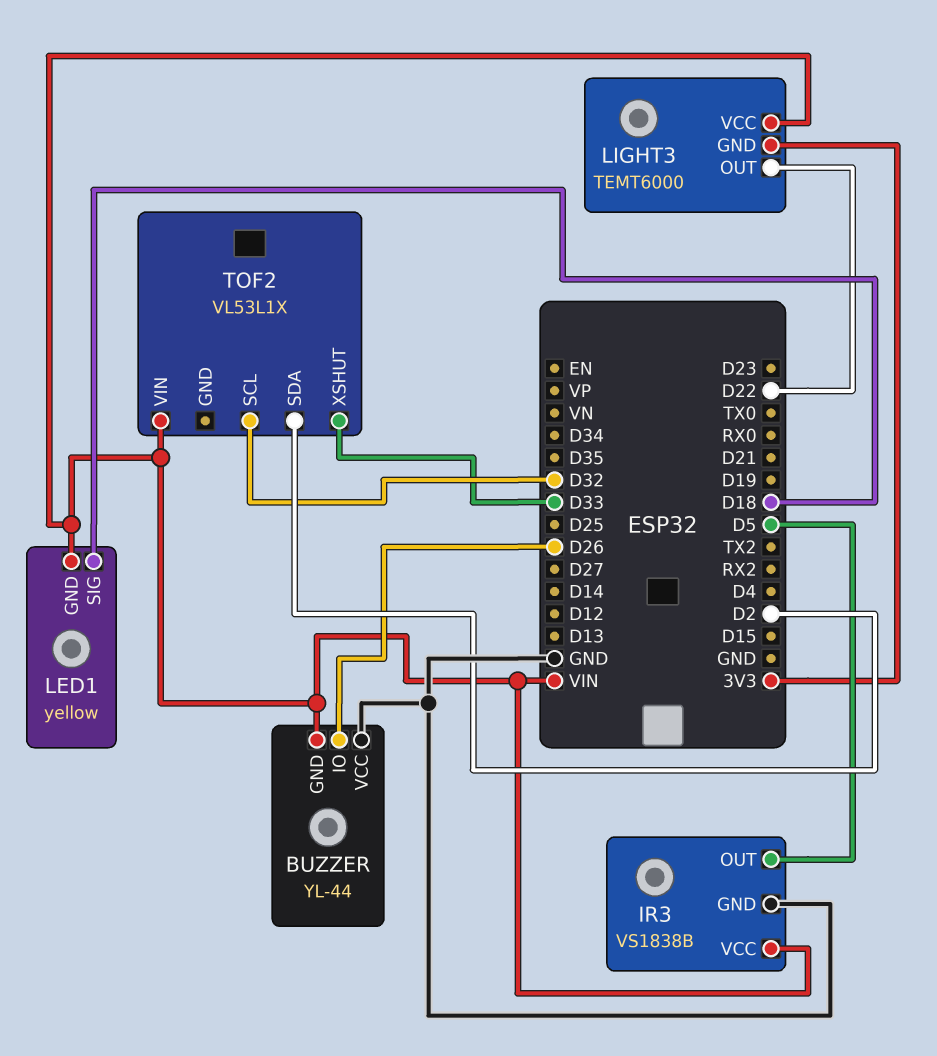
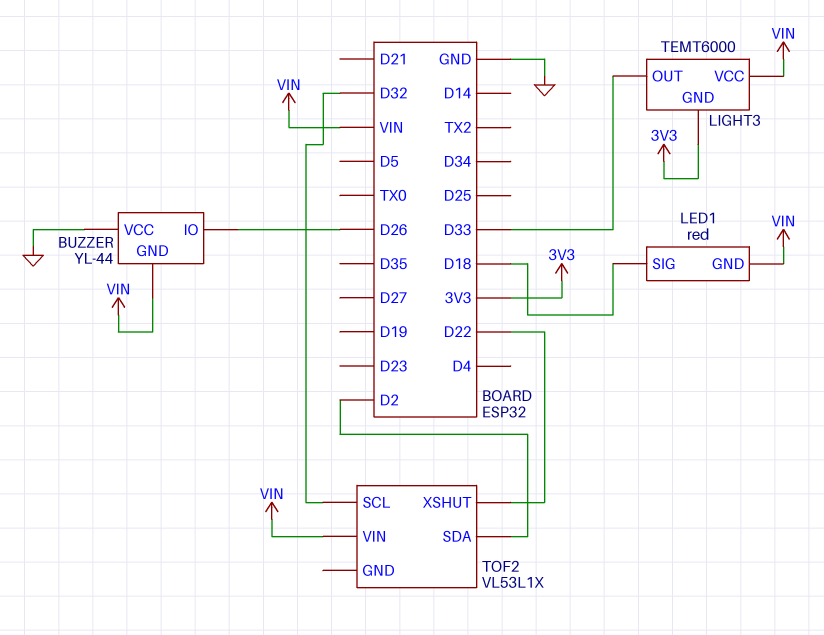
IR3: VS1838B -> none
IR3 pin GND: GND -> none
IR3 pin OUT: D5 -> none
IR3 pin VCC: VIN -> none
LED1: yellow -> red
LIGHT3 pin OUT: D22 -> D33
TOF2 pin XSHUT: D33 -> D22

